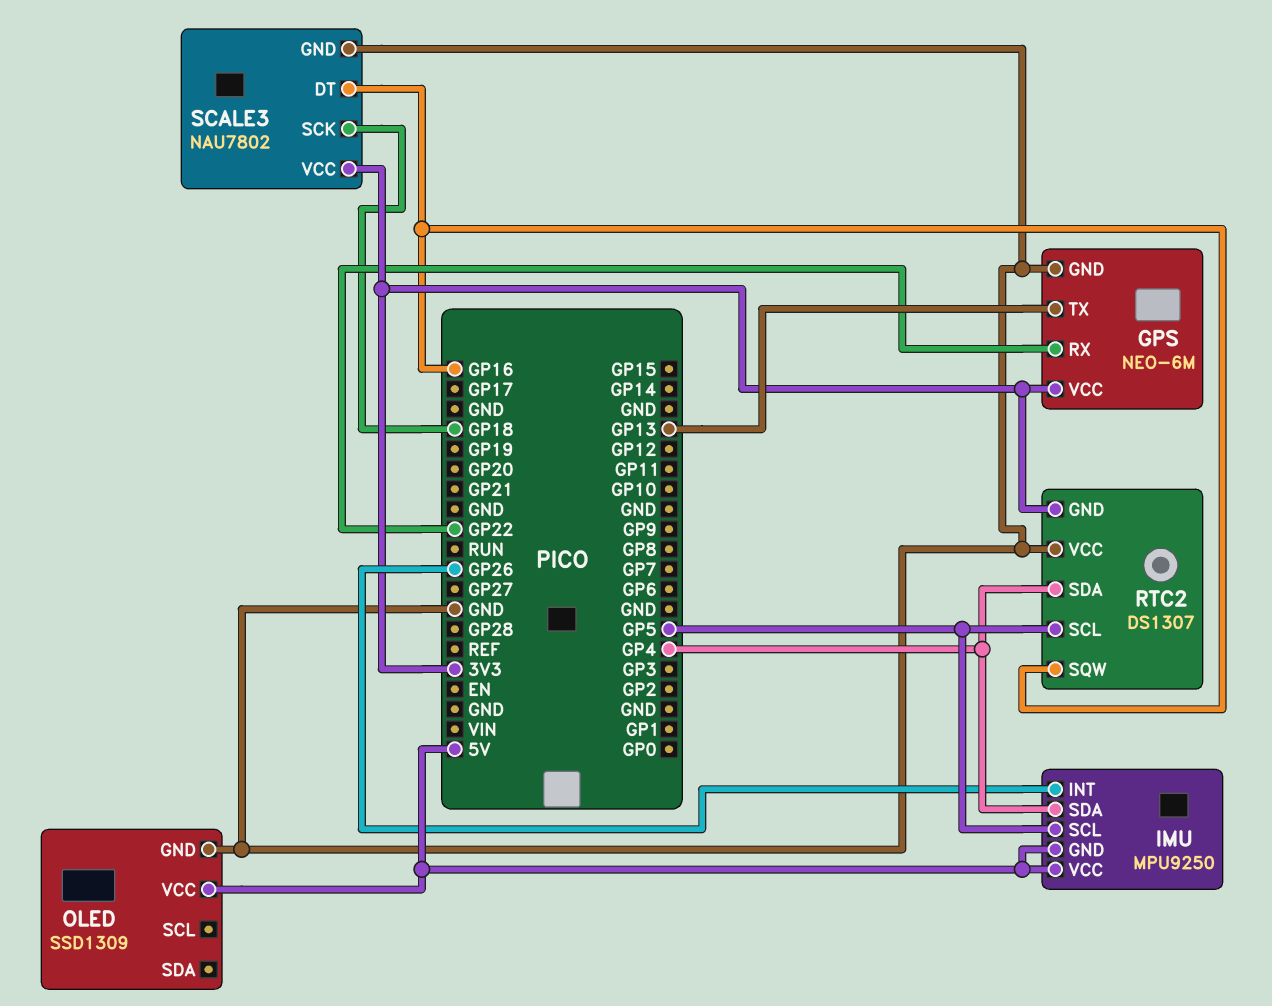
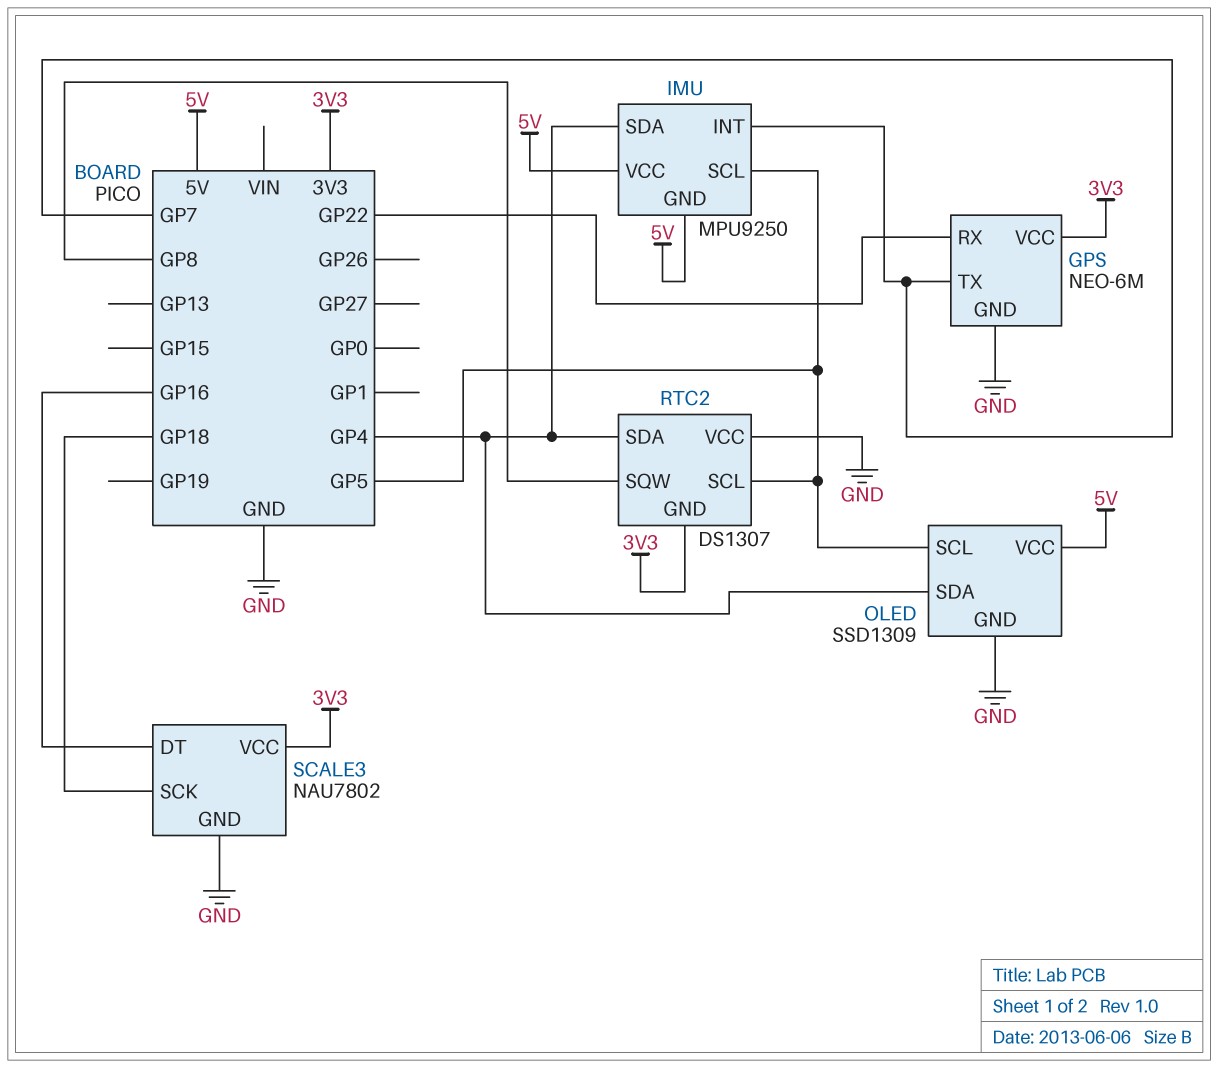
GPS pin TX: GP13 -> GP7
IMU pin INT: GP26 -> GP7
OLED pin SCL: none -> GP5
OLED pin SDA: none -> GP4
RTC2 pin SQW: GP16 -> GP8

